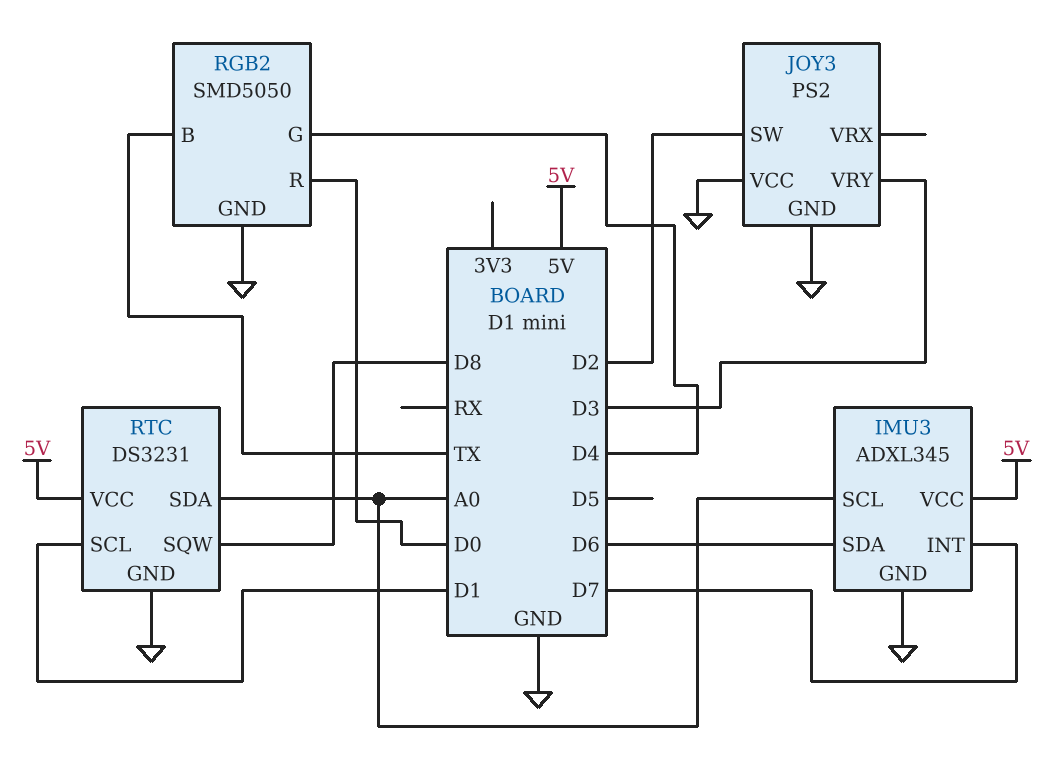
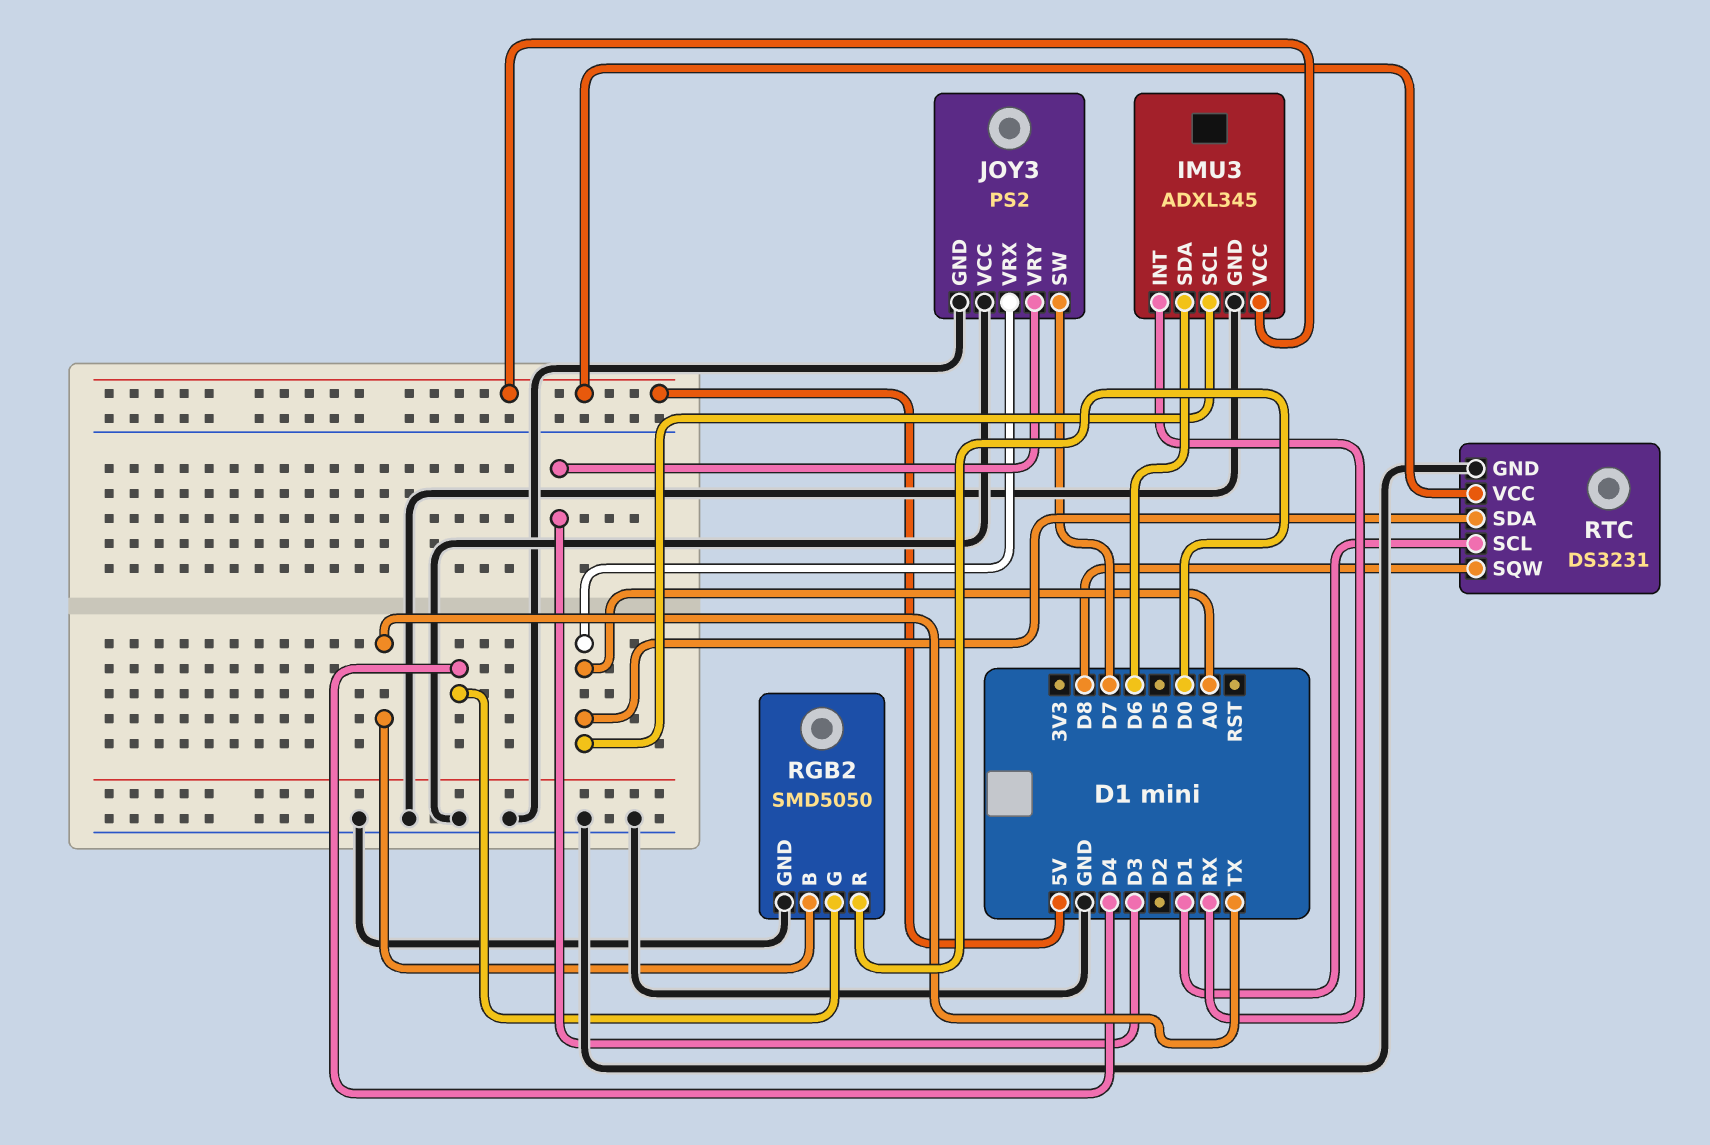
IMU3 pin INT: D7 -> RX
JOY3 pin SW: D2 -> D7
JOY3 pin VRX: none -> A0

